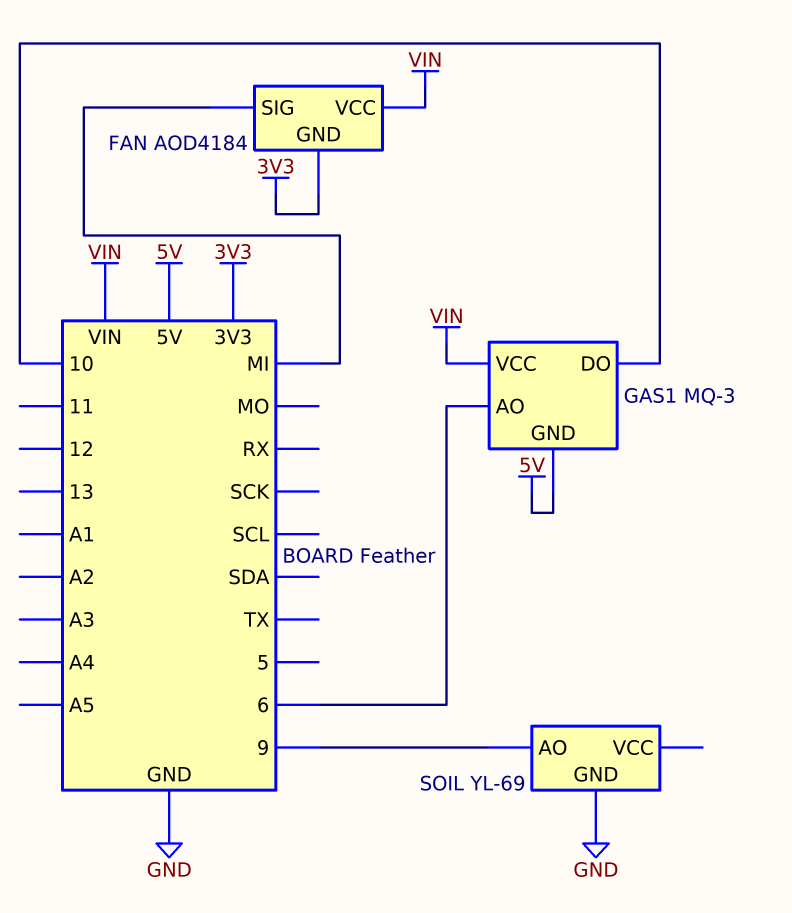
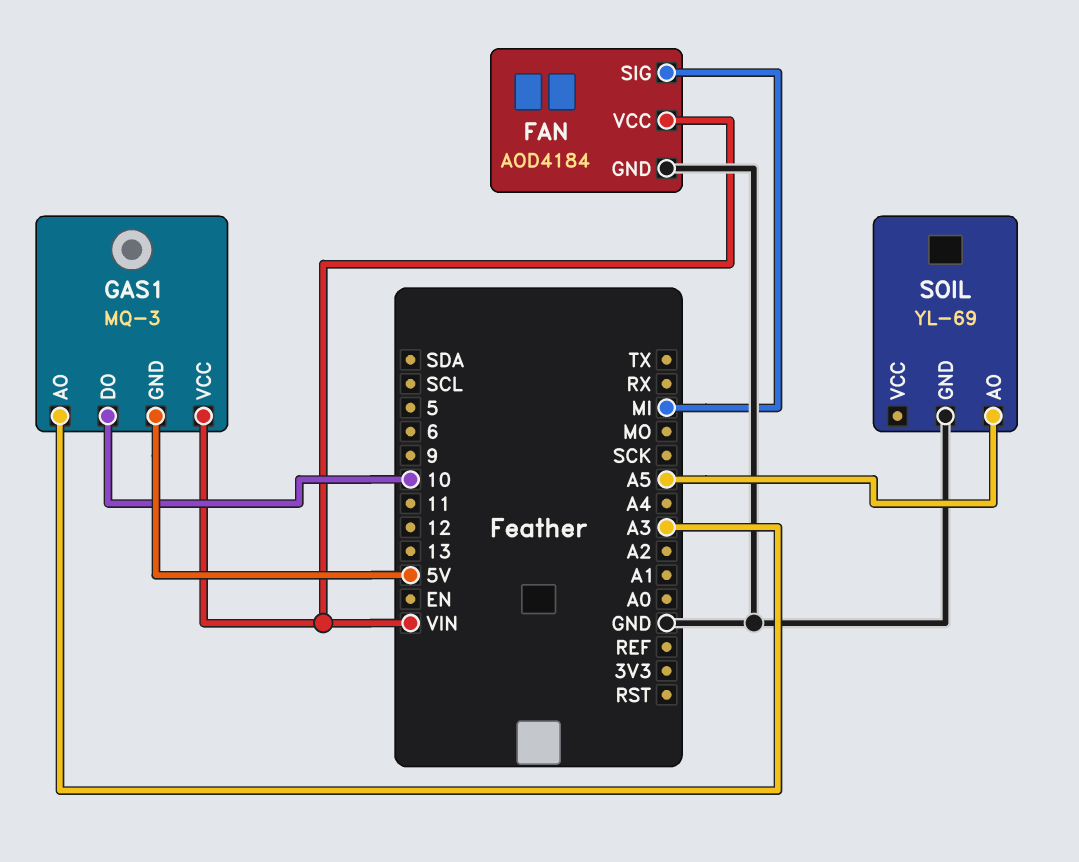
FAN pin GND: 3V3 -> GND
GAS1 pin AO: 6 -> A3
SOIL pin AO: 9 -> A5

